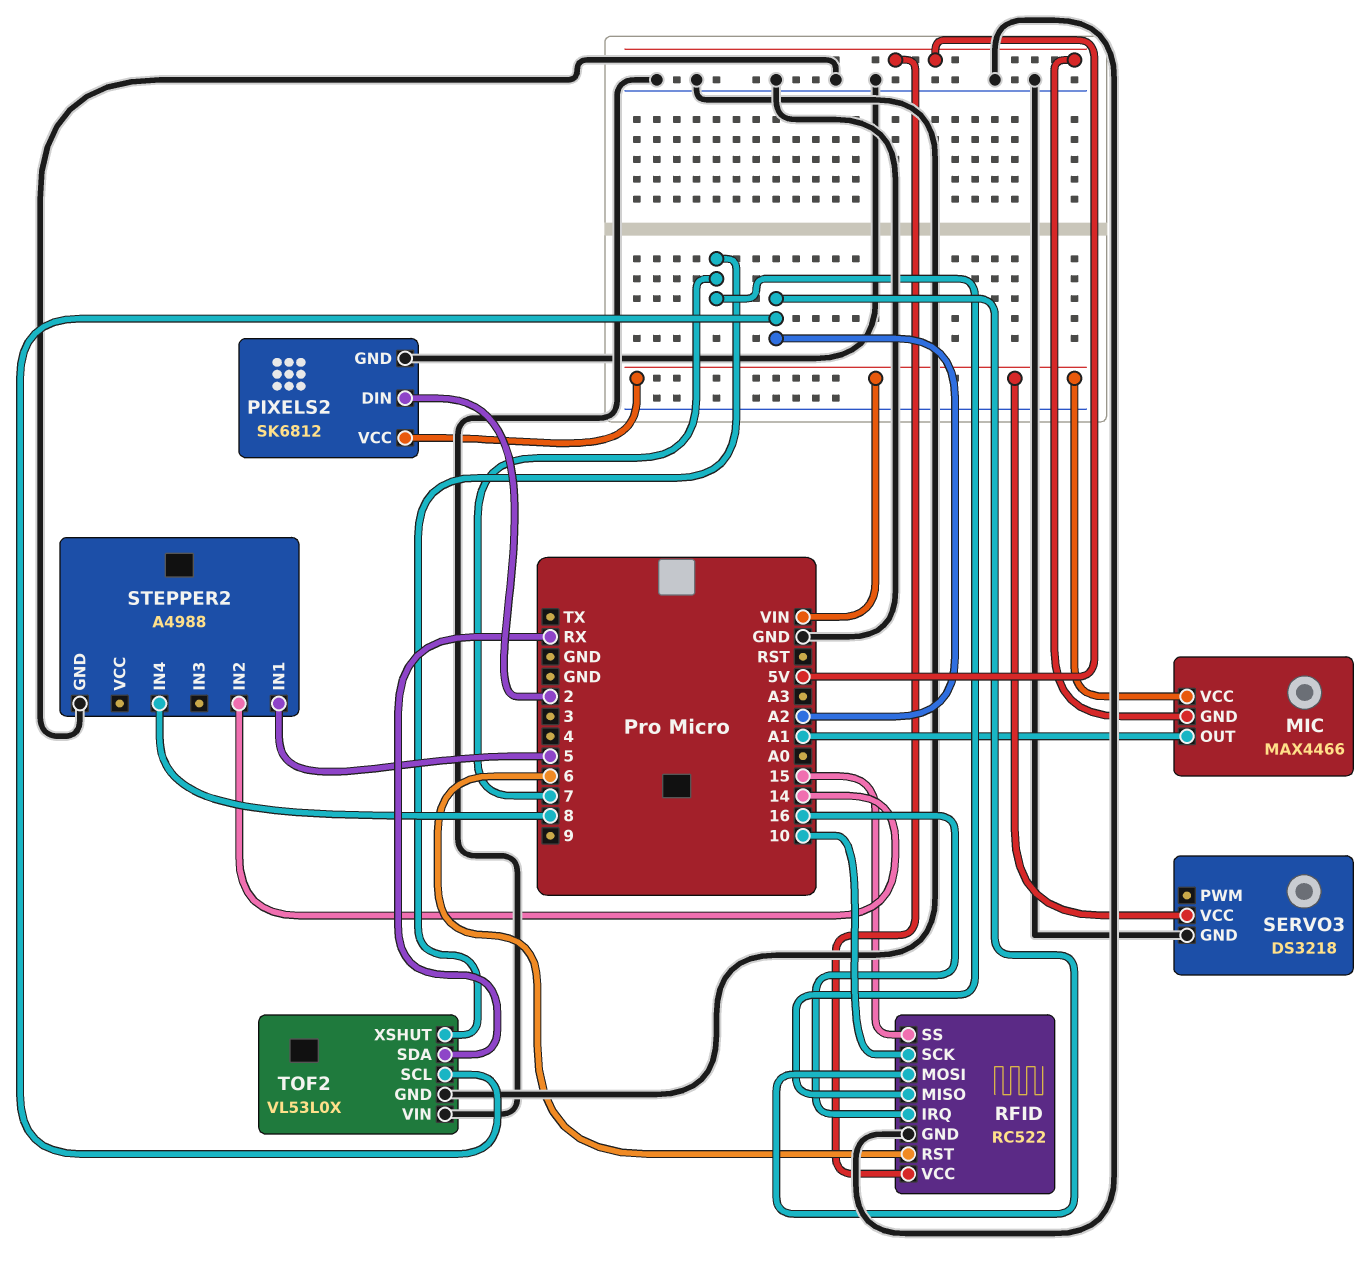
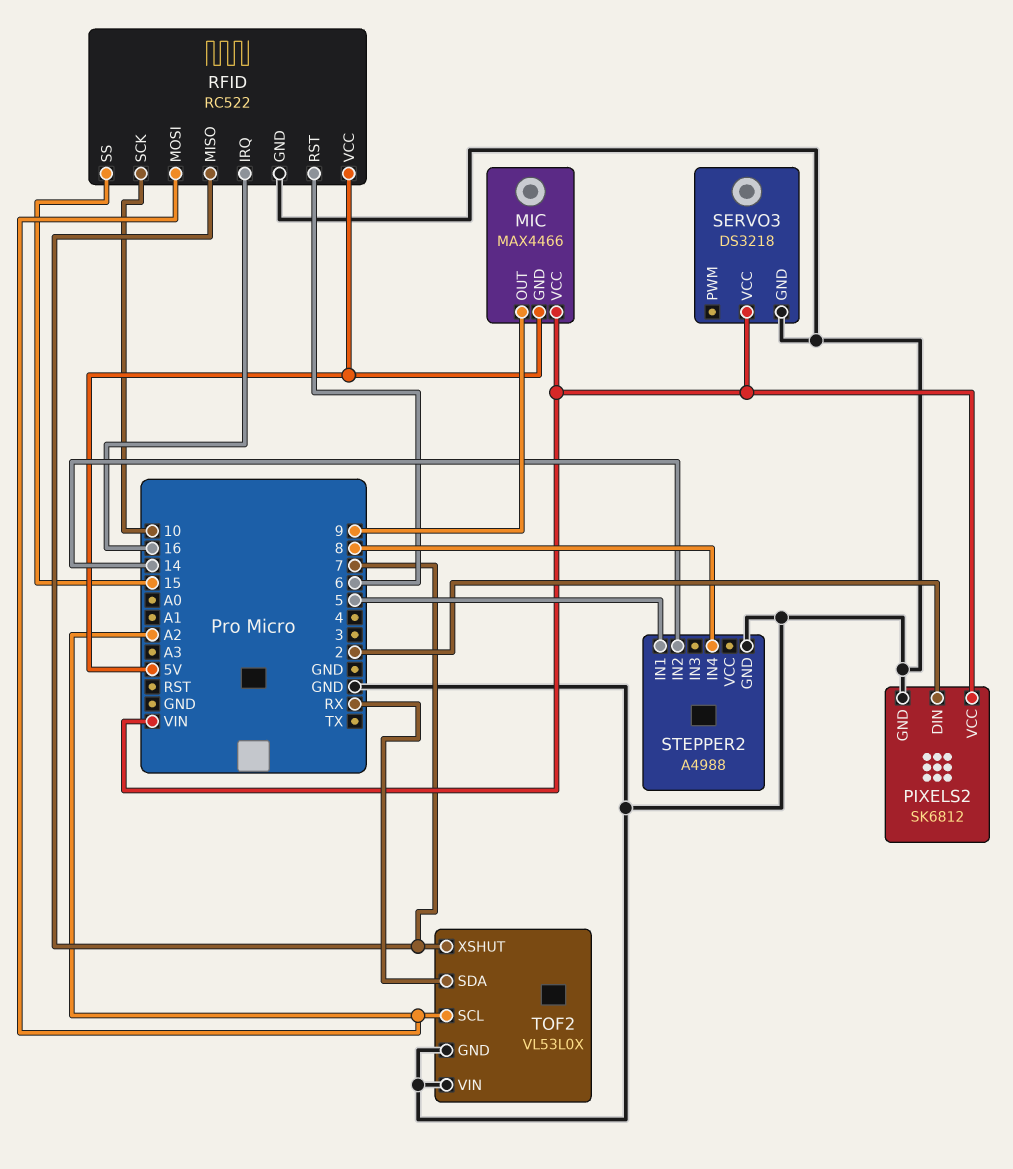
MIC pin OUT: A1 -> 9

